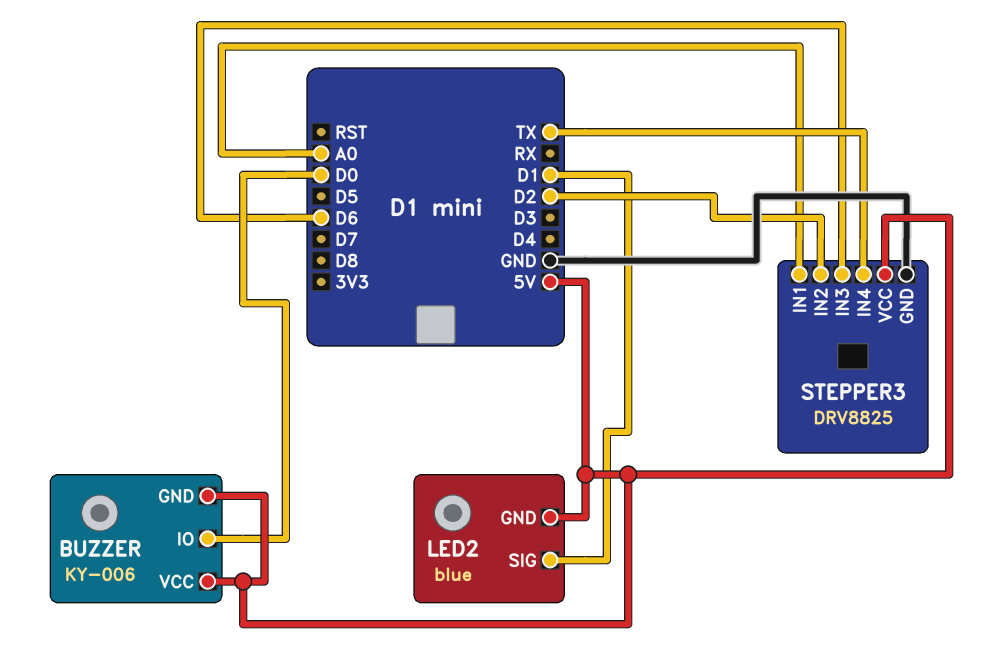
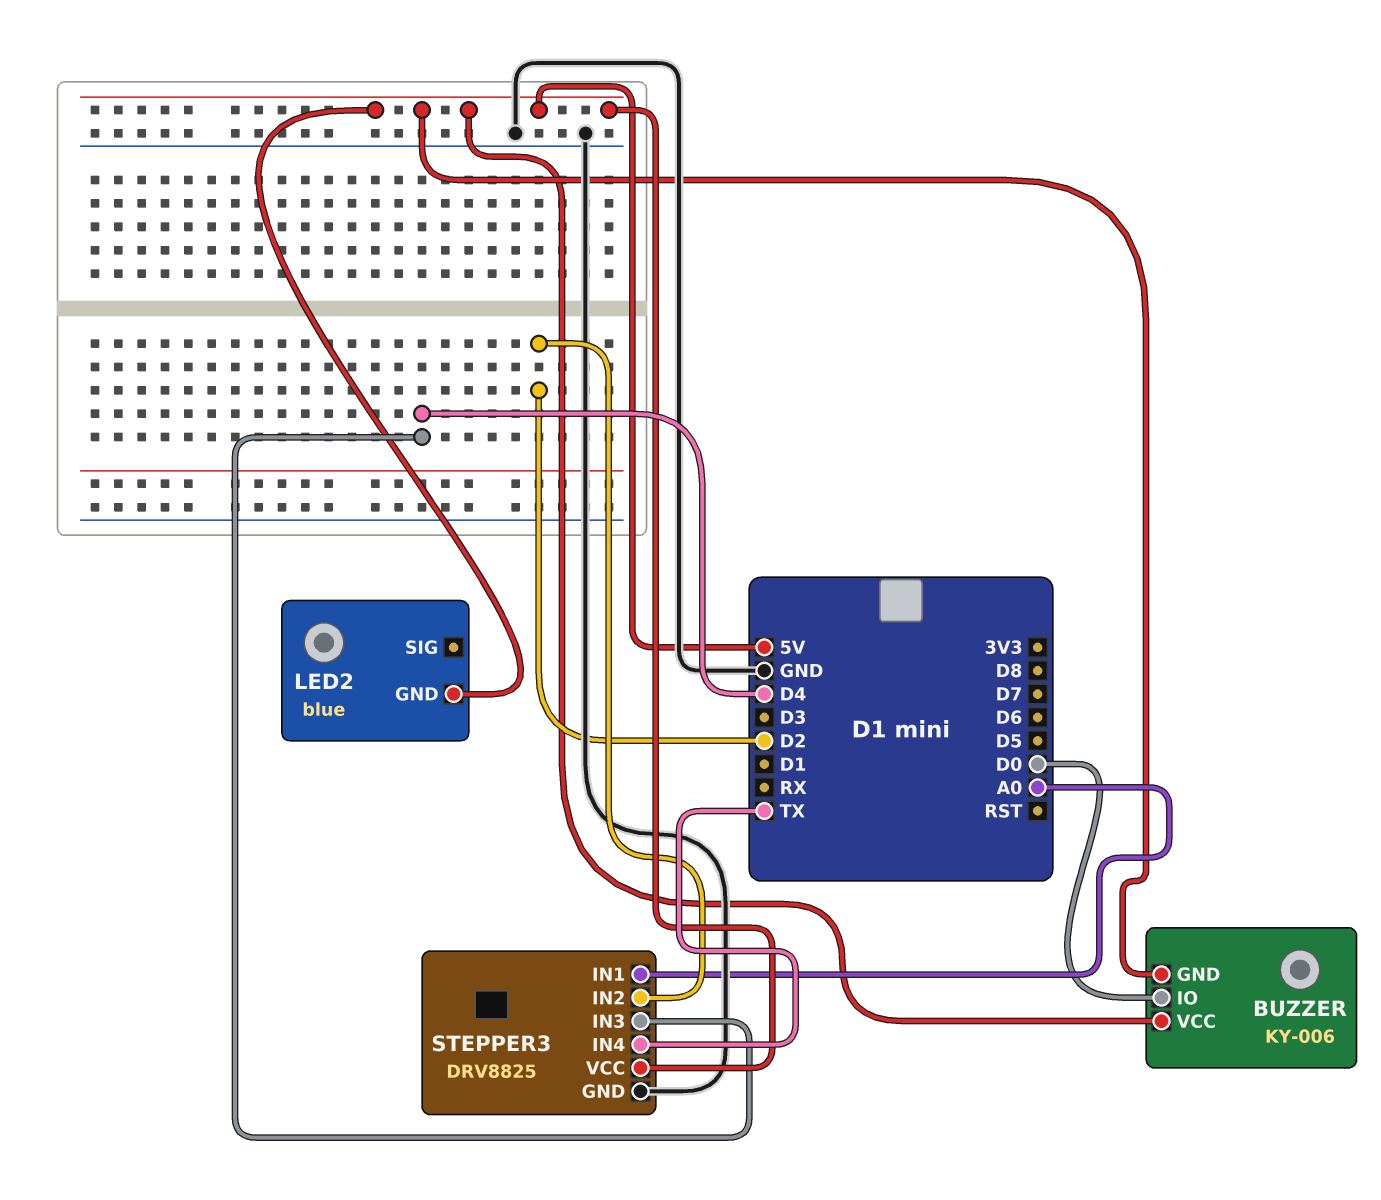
LED2 pin SIG: D1 -> none
STEPPER3 pin IN3: D6 -> D4

